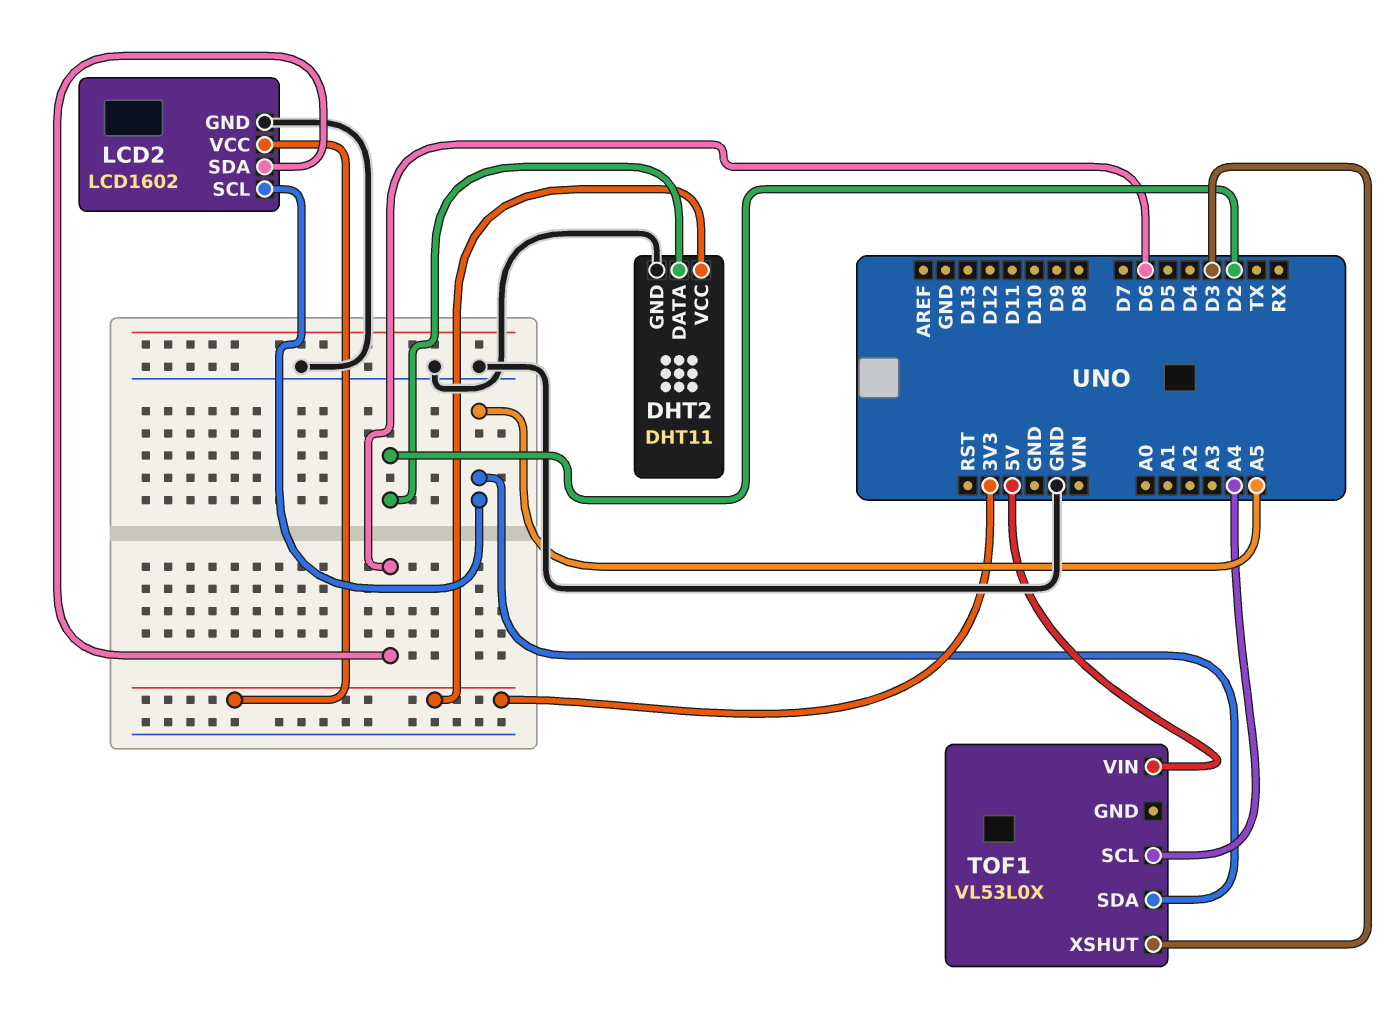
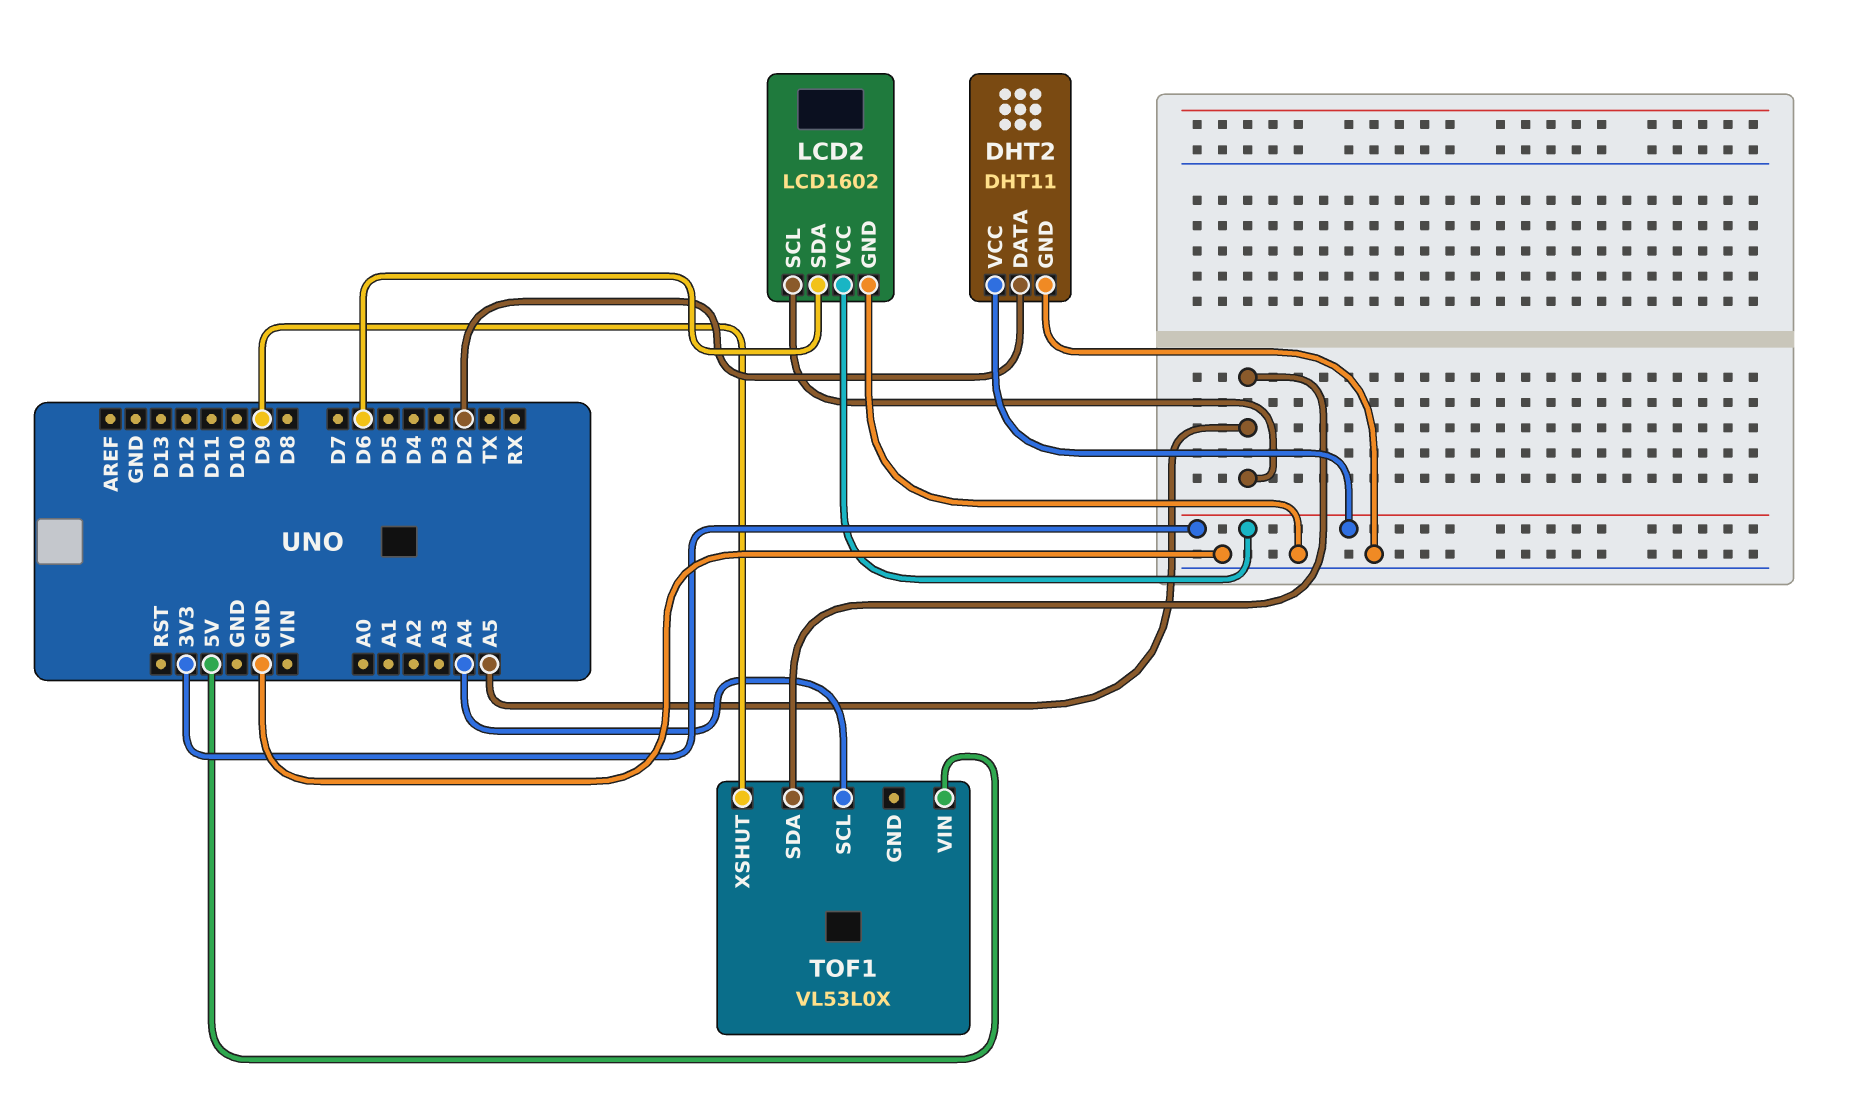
TOF1 pin XSHUT: D3 -> D9

